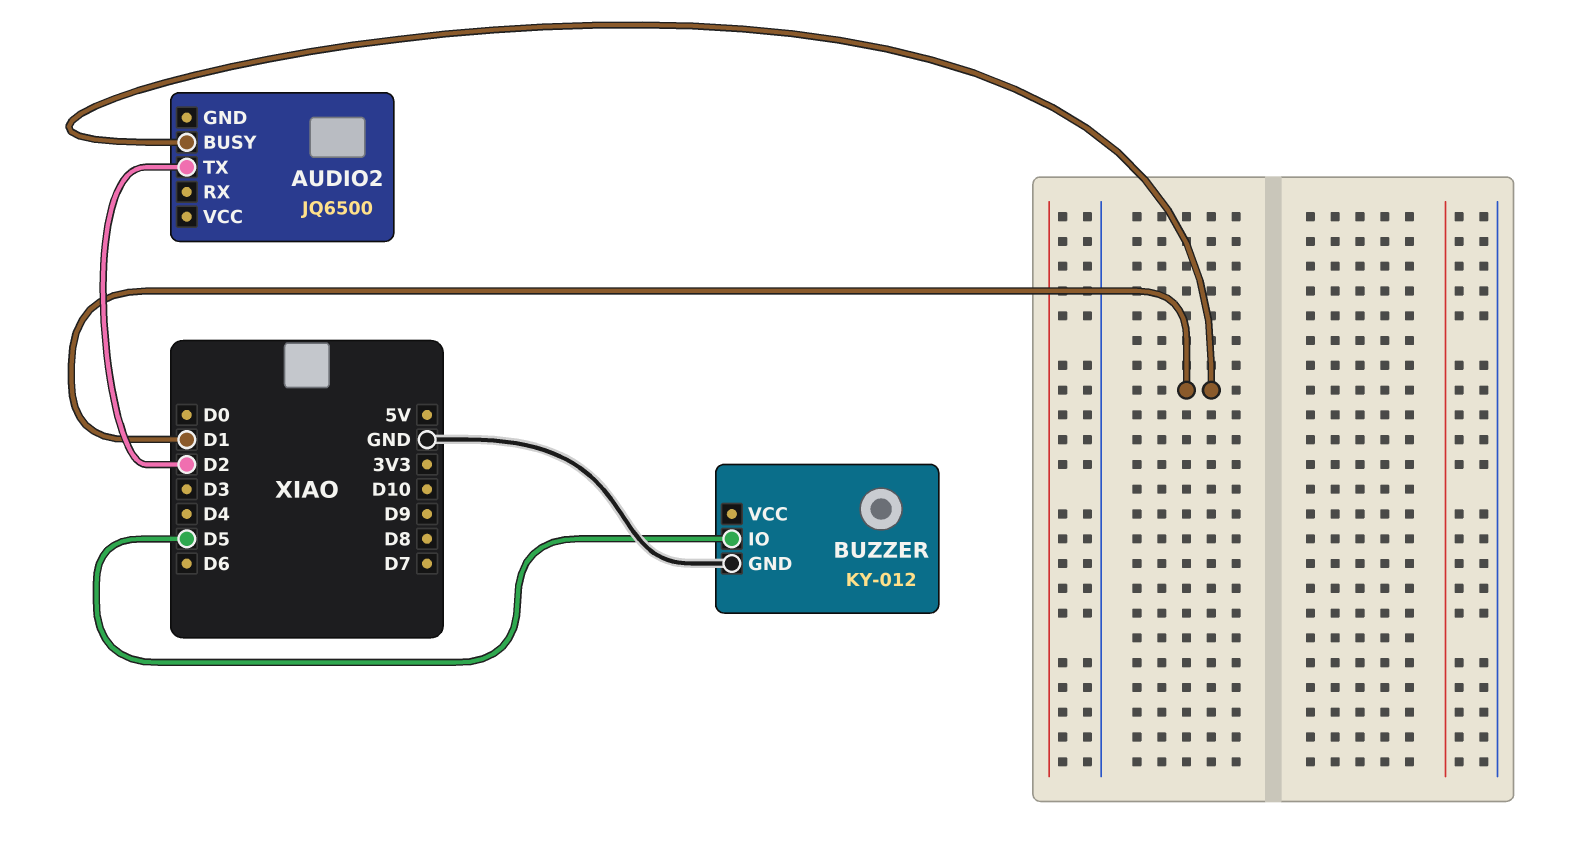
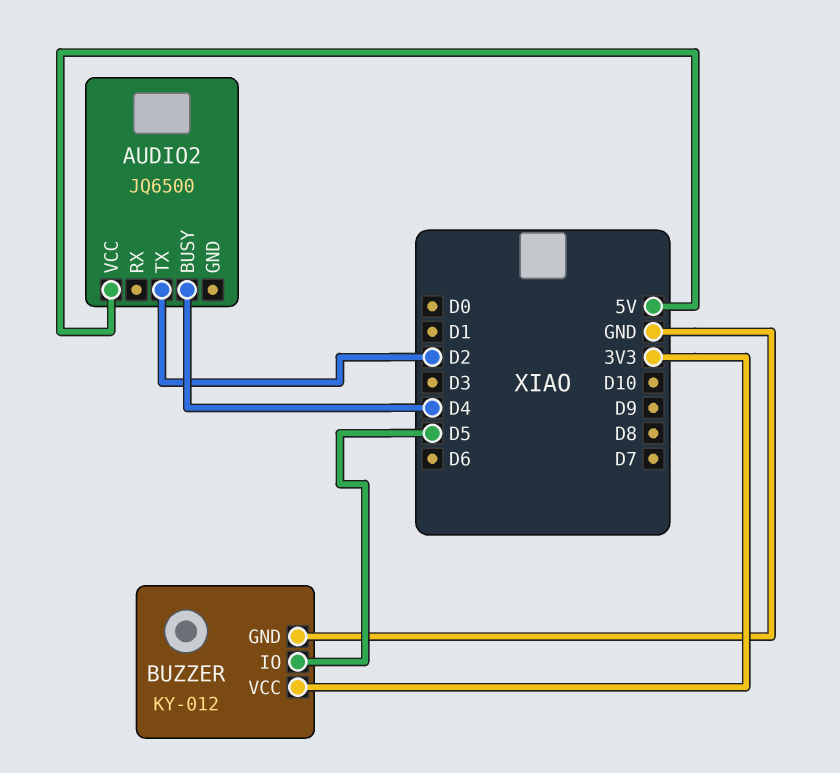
AUDIO2 pin BUSY: D1 -> D4
AUDIO2 pin VCC: none -> 5V
BUZZER pin VCC: none -> 3V3

